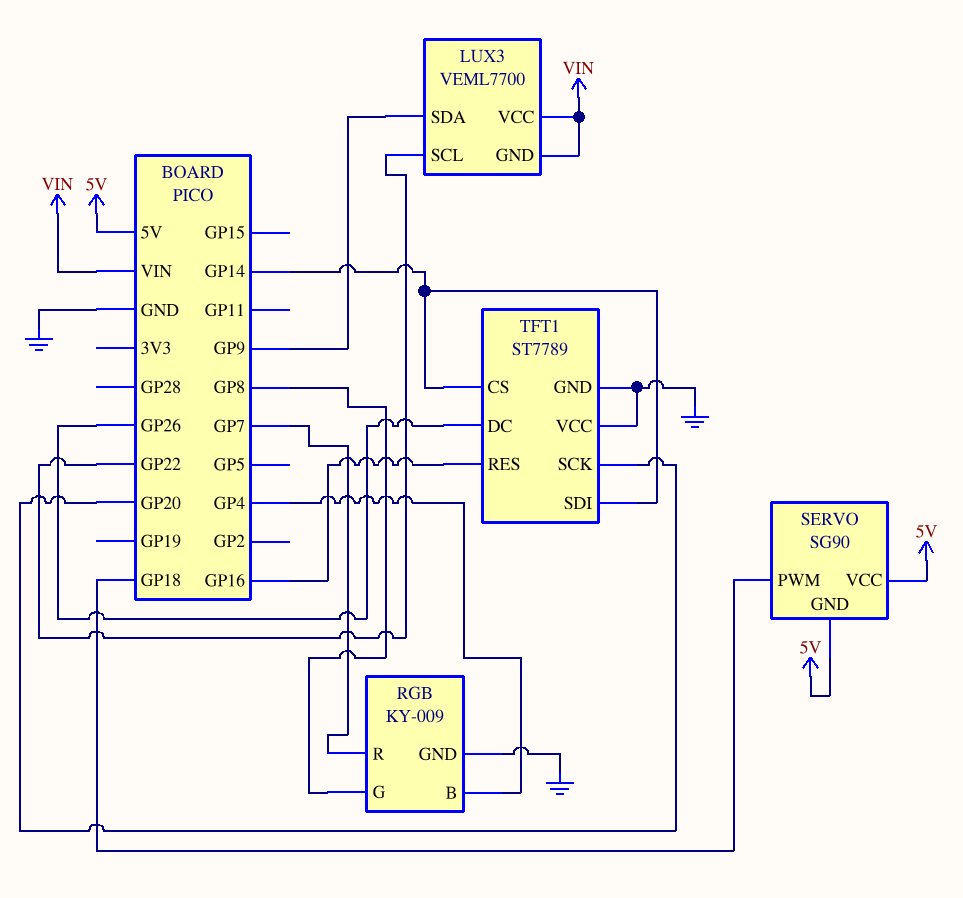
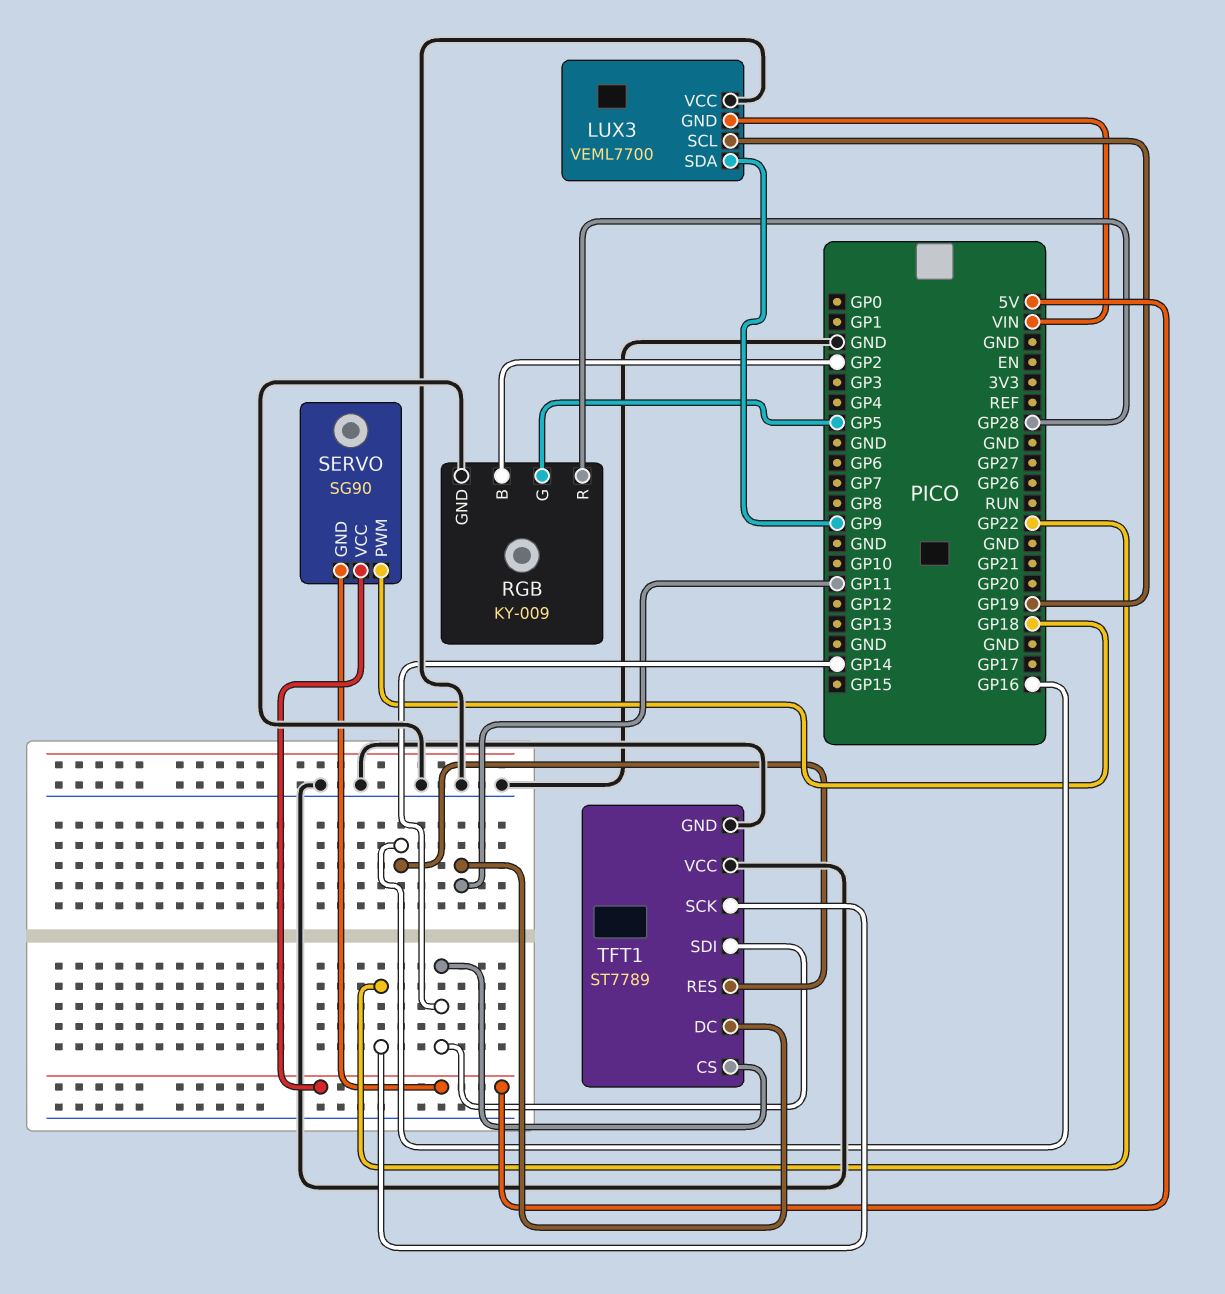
LUX3 pin SCL: GP22 -> GP19
LUX3 pin VCC: VIN -> GND
RGB pin B: GP4 -> GP2
RGB pin G: GP8 -> GP5
RGB pin R: GP7 -> GP28
TFT1 pin DC: GP26 -> GP11
TFT1 pin SCK: GP20 -> GP22

